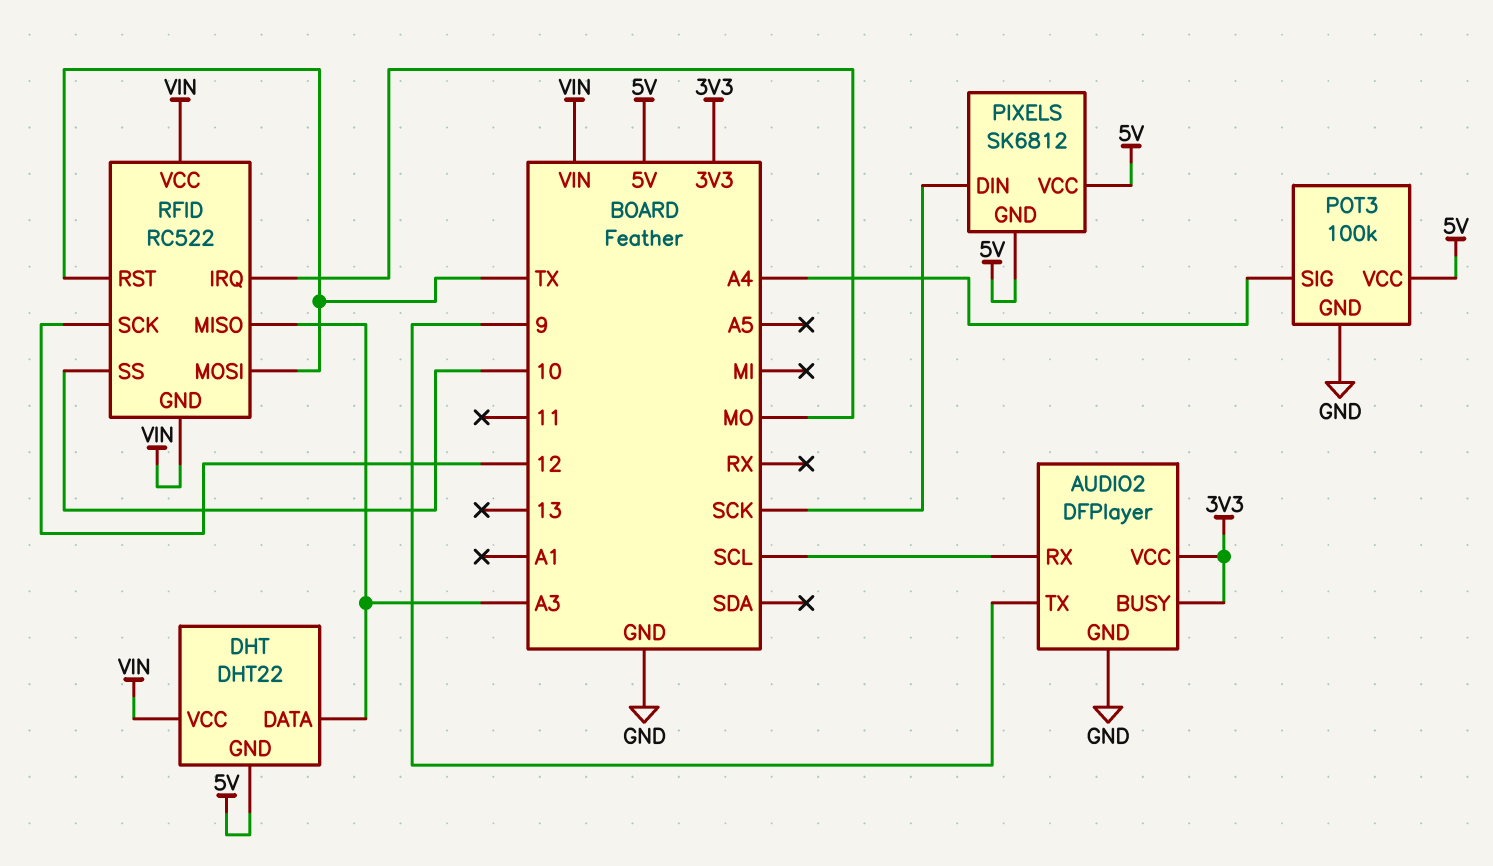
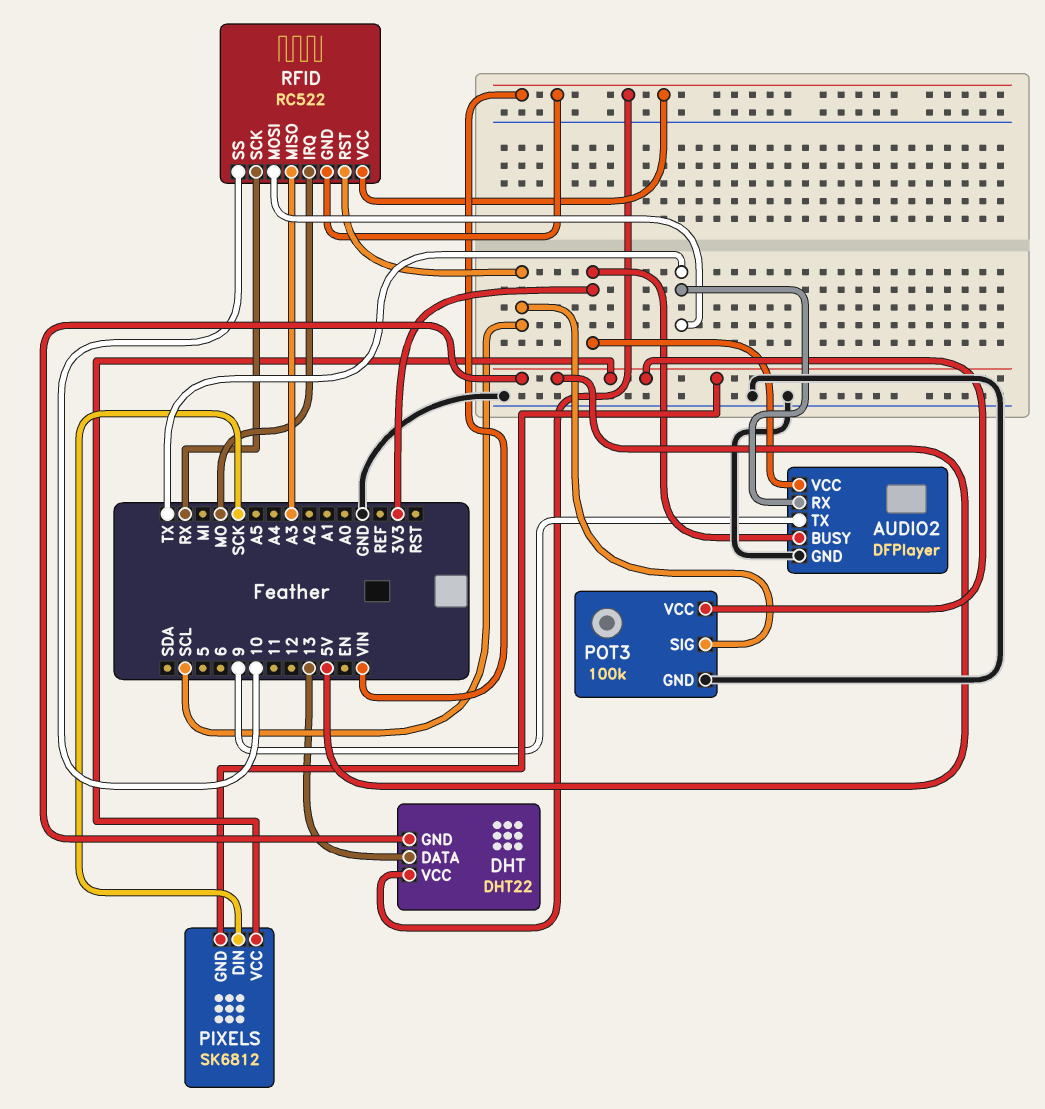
AUDIO2 pin RX: SCL -> TX
DHT pin DATA: A3 -> 13
POT3 pin SIG: A4 -> SCL
RFID pin RST: TX -> SCL
RFID pin SCK: 12 -> RX

